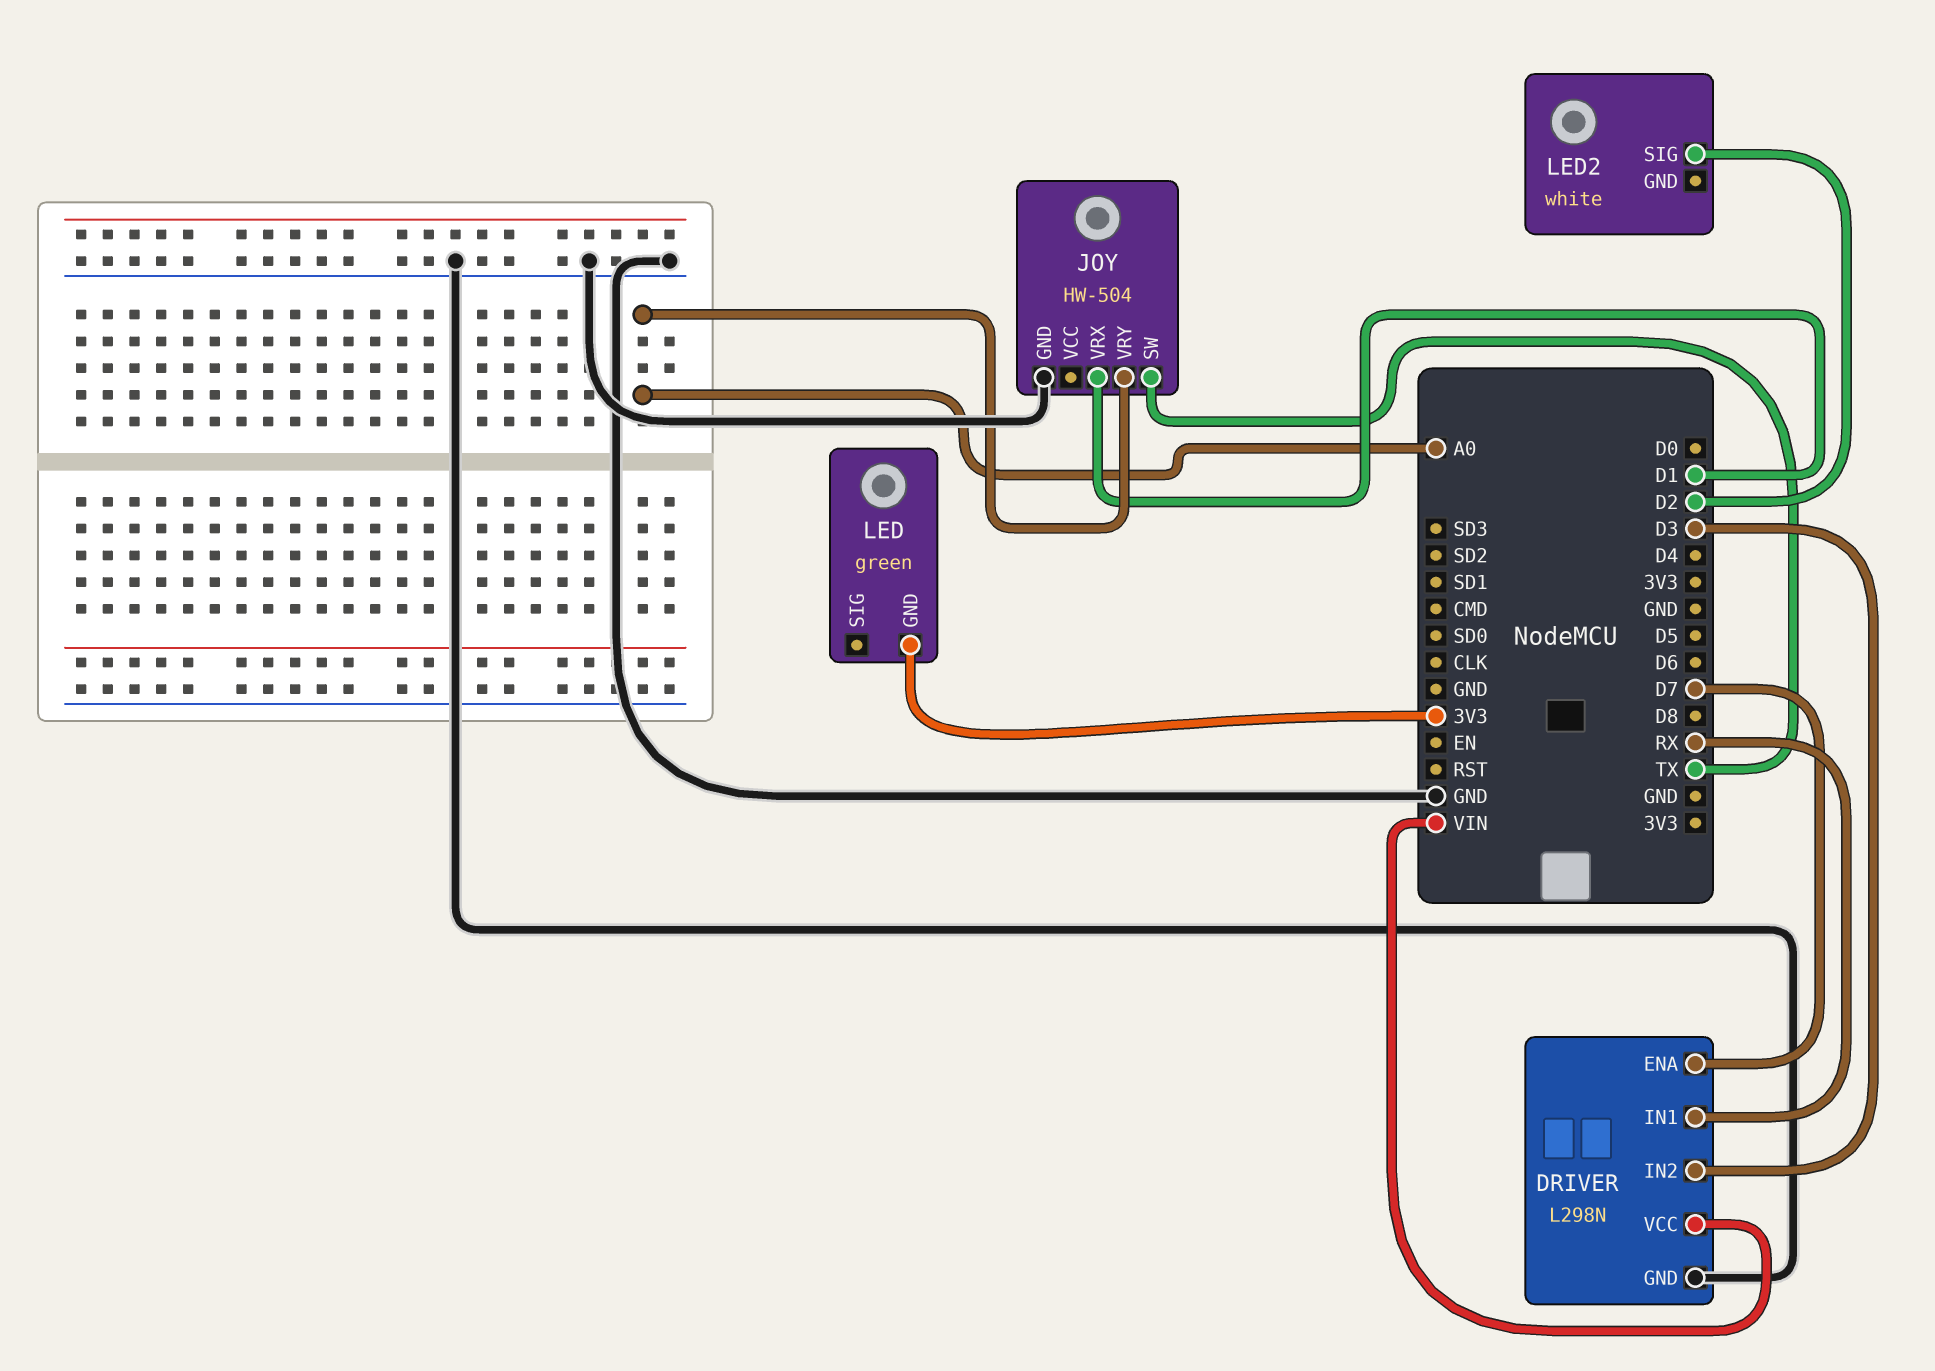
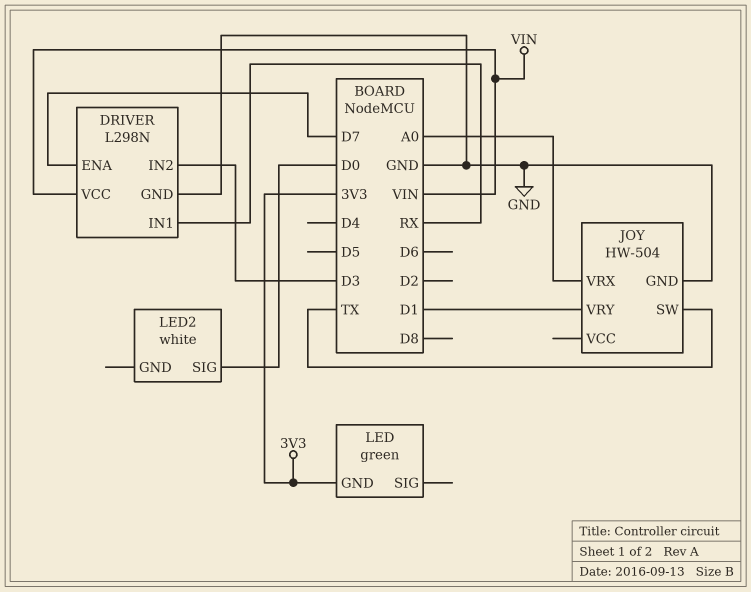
JOY pin VRX: D1 -> A0
JOY pin VRY: A0 -> D1
LED2 pin SIG: D2 -> D0

